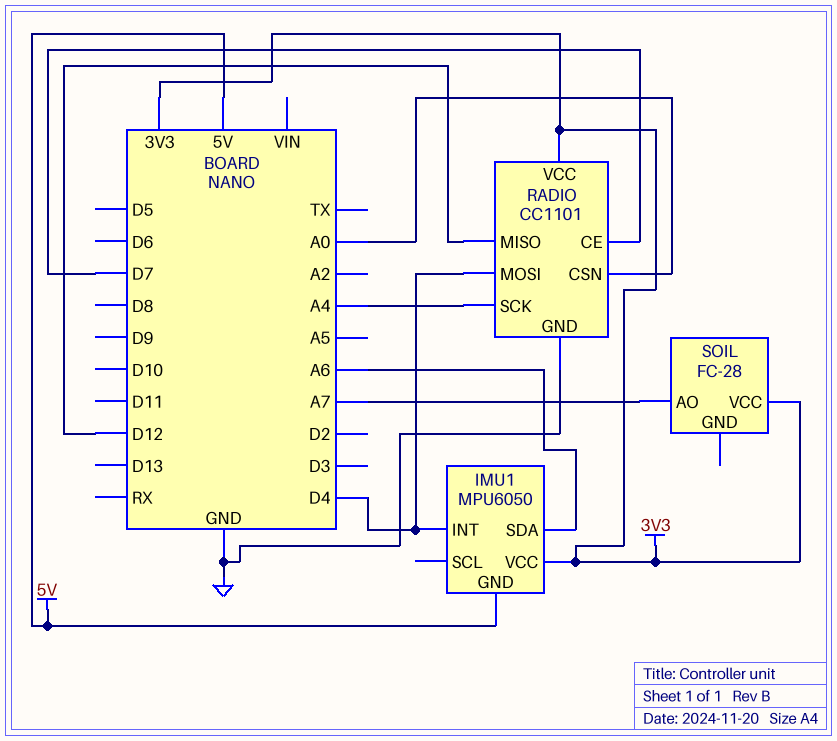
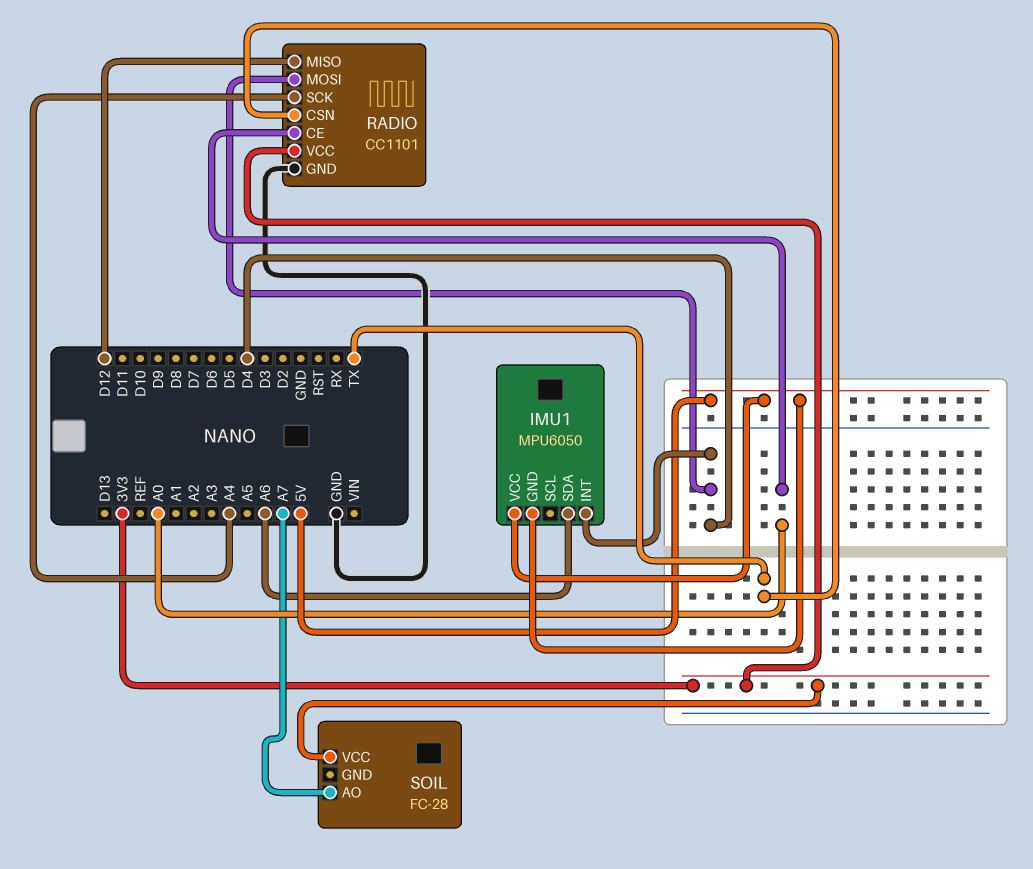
IMU1 pin VCC: 3V3 -> 5V
RADIO pin CE: D7 -> A0
RADIO pin CSN: A0 -> TX

